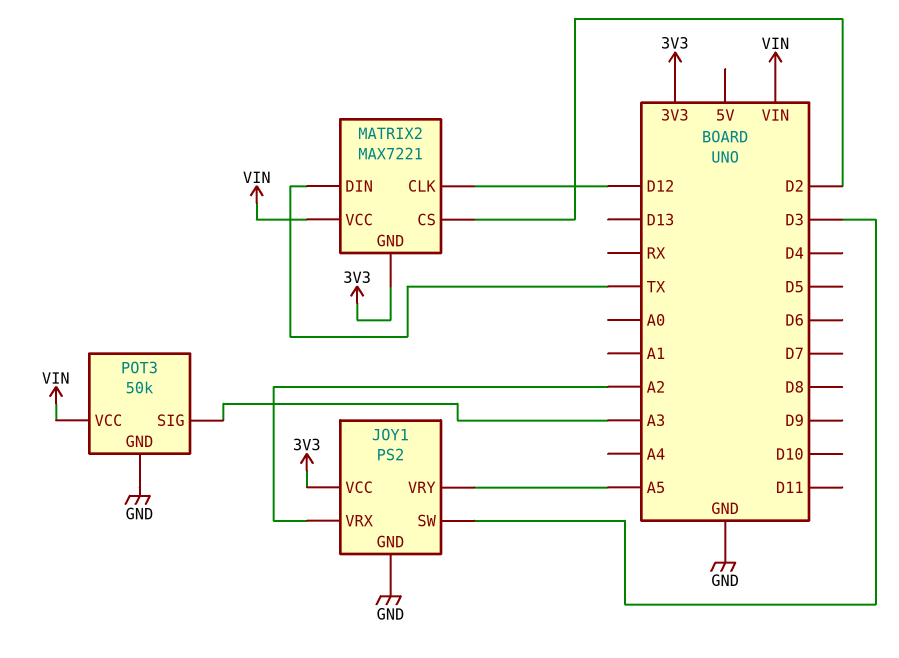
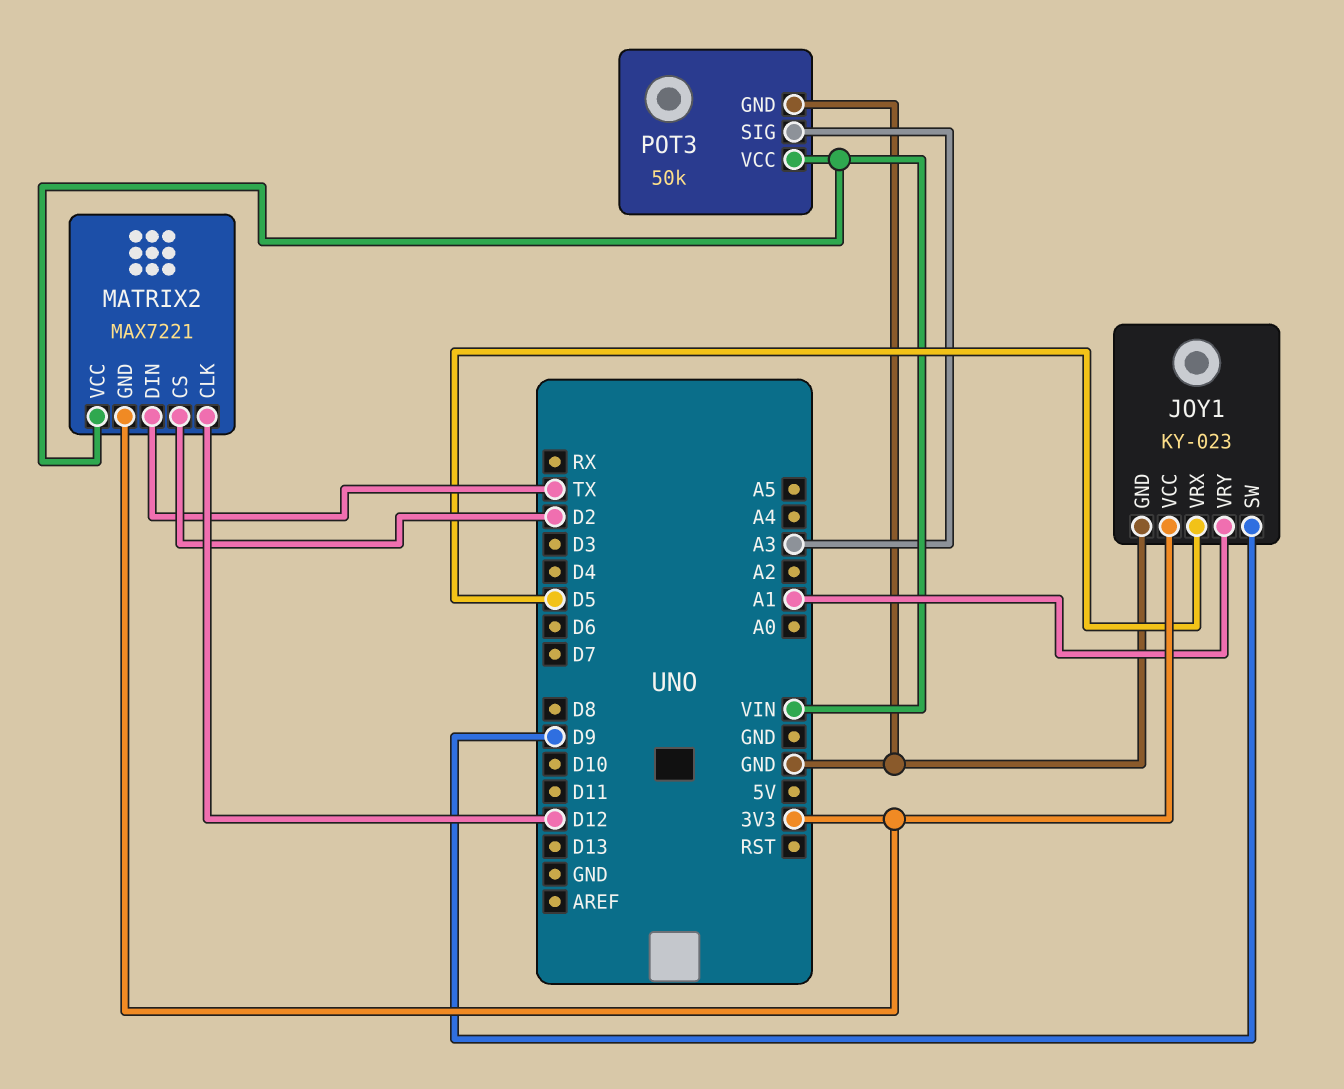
JOY1: PS2 -> KY-023
JOY1 pin SW: D3 -> D9
JOY1 pin VRX: A2 -> D5
JOY1 pin VRY: A5 -> A1

